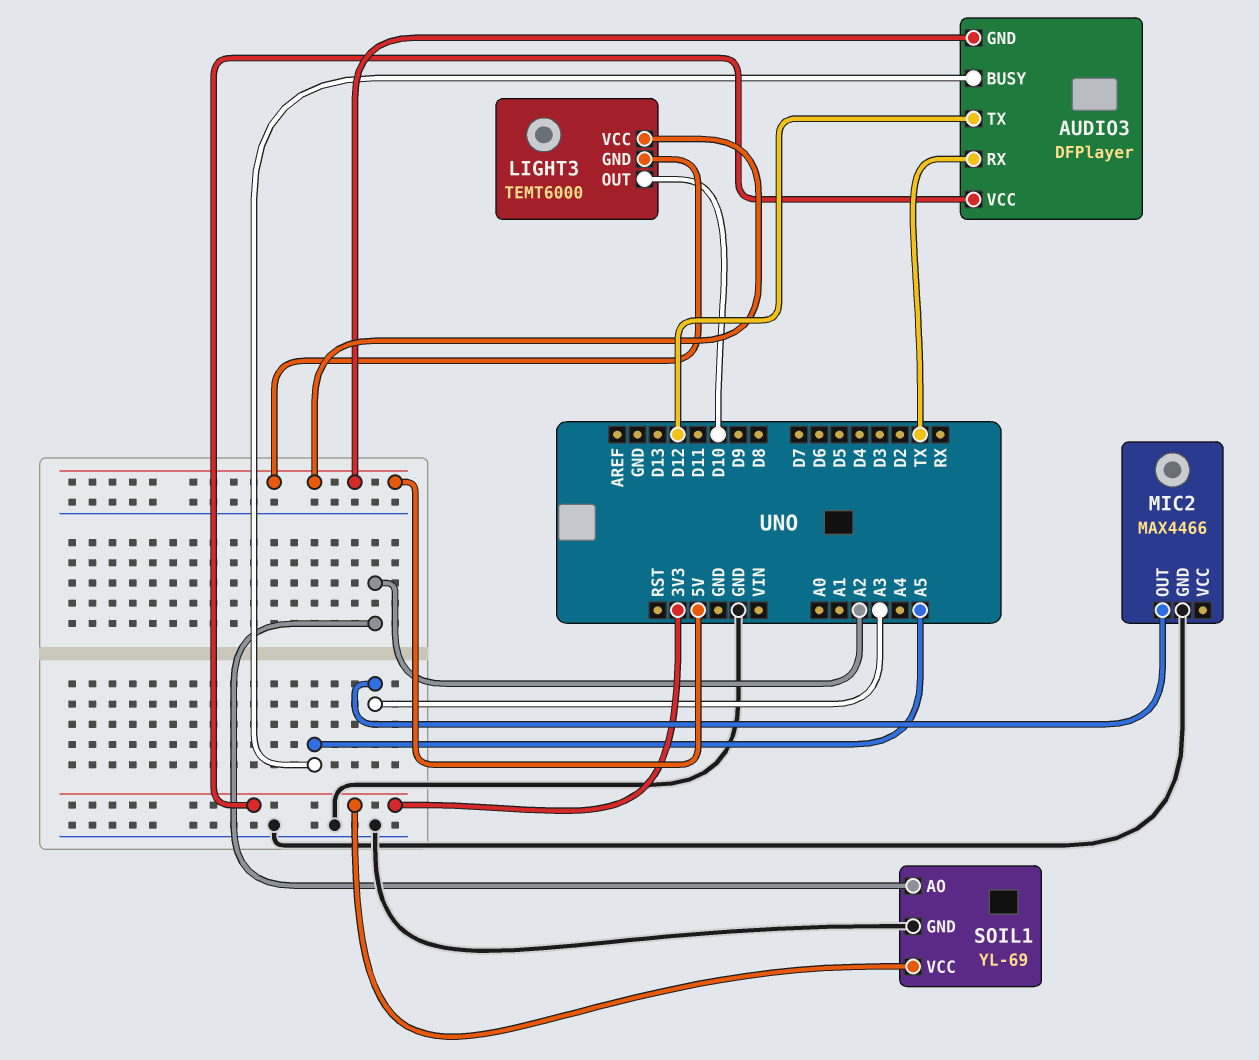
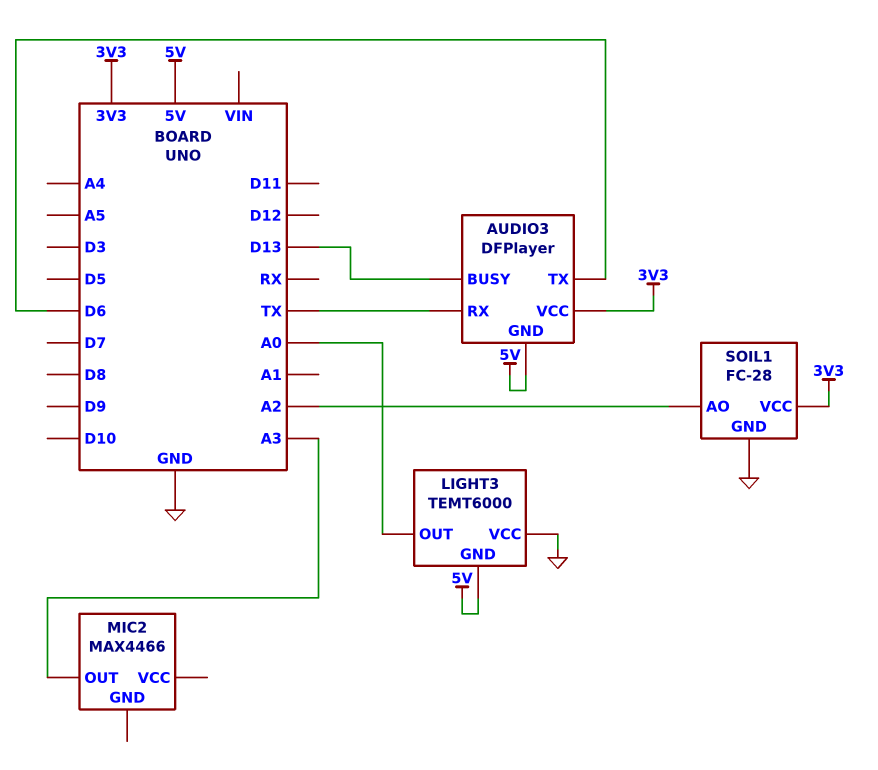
AUDIO3 pin BUSY: A5 -> D13
AUDIO3 pin TX: D12 -> D6
LIGHT3 pin OUT: D10 -> A0
LIGHT3 pin VCC: 5V -> GND
MIC2 pin GND: GND -> none
SOIL1: YL-69 -> FC-28

